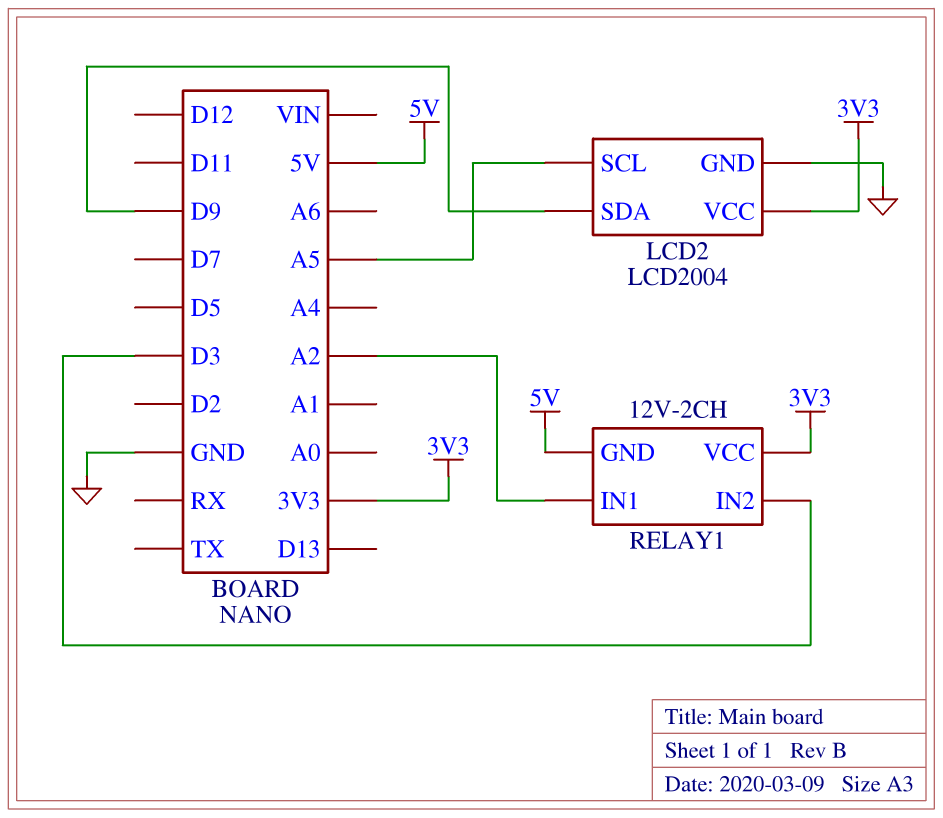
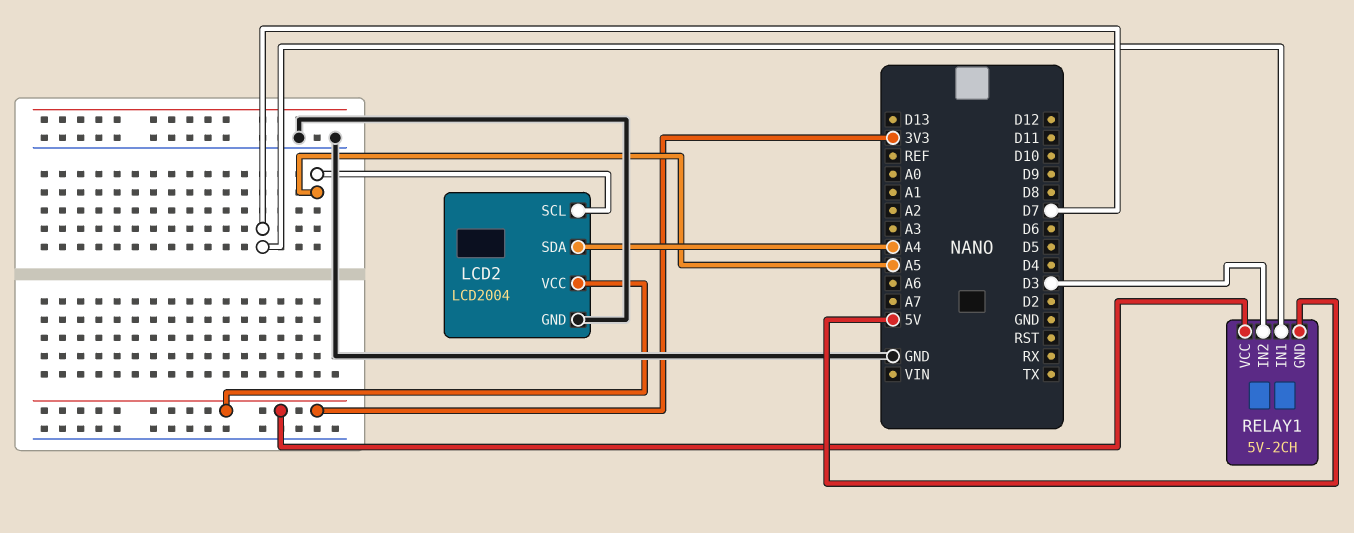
LCD2 pin SDA: D9 -> A4
RELAY1: 12V-2CH -> 5V-2CH
RELAY1 pin IN1: A2 -> D7

